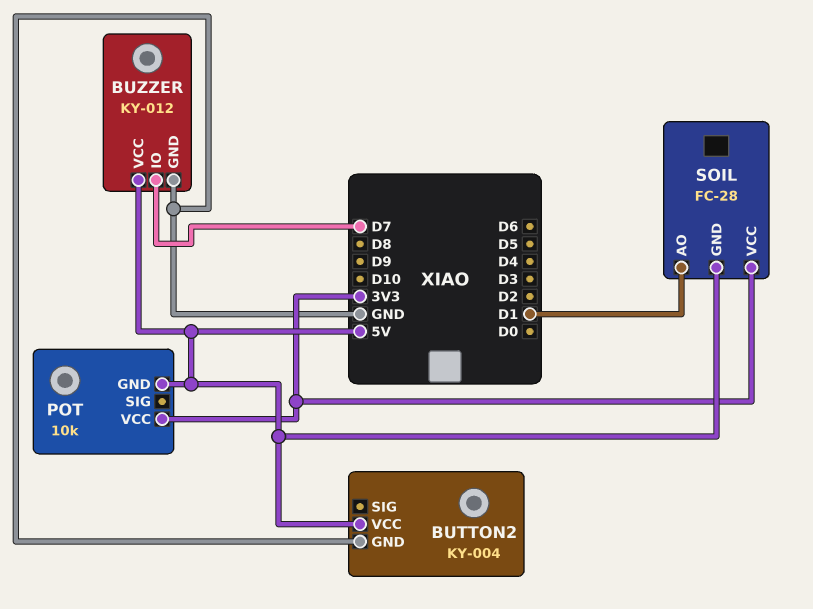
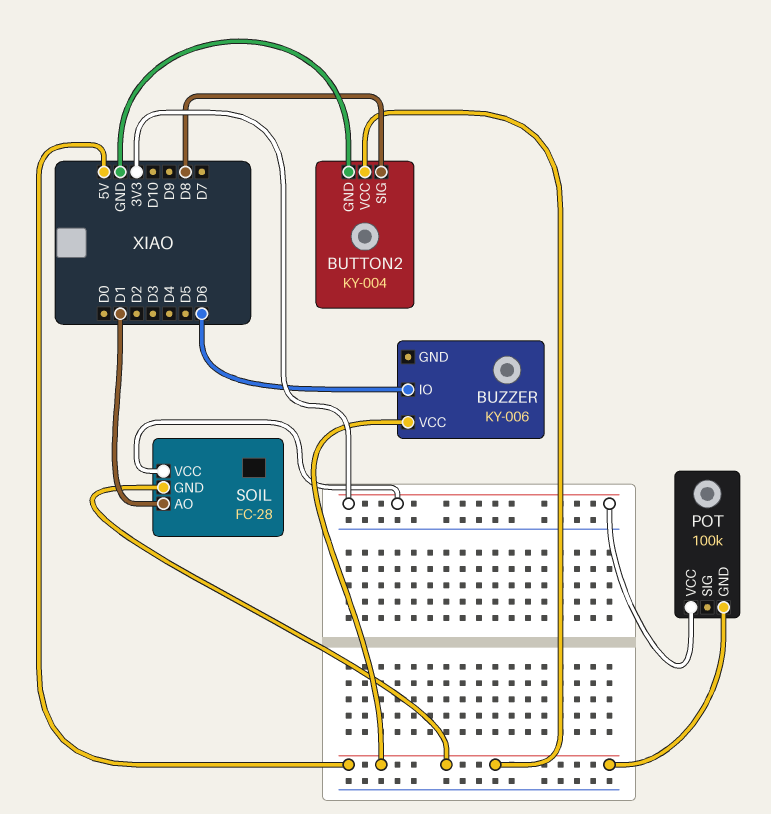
BUTTON2 pin SIG: none -> D8
BUZZER: KY-012 -> KY-006
BUZZER pin GND: GND -> none
BUZZER pin IO: D7 -> D6
POT: 10k -> 100k

